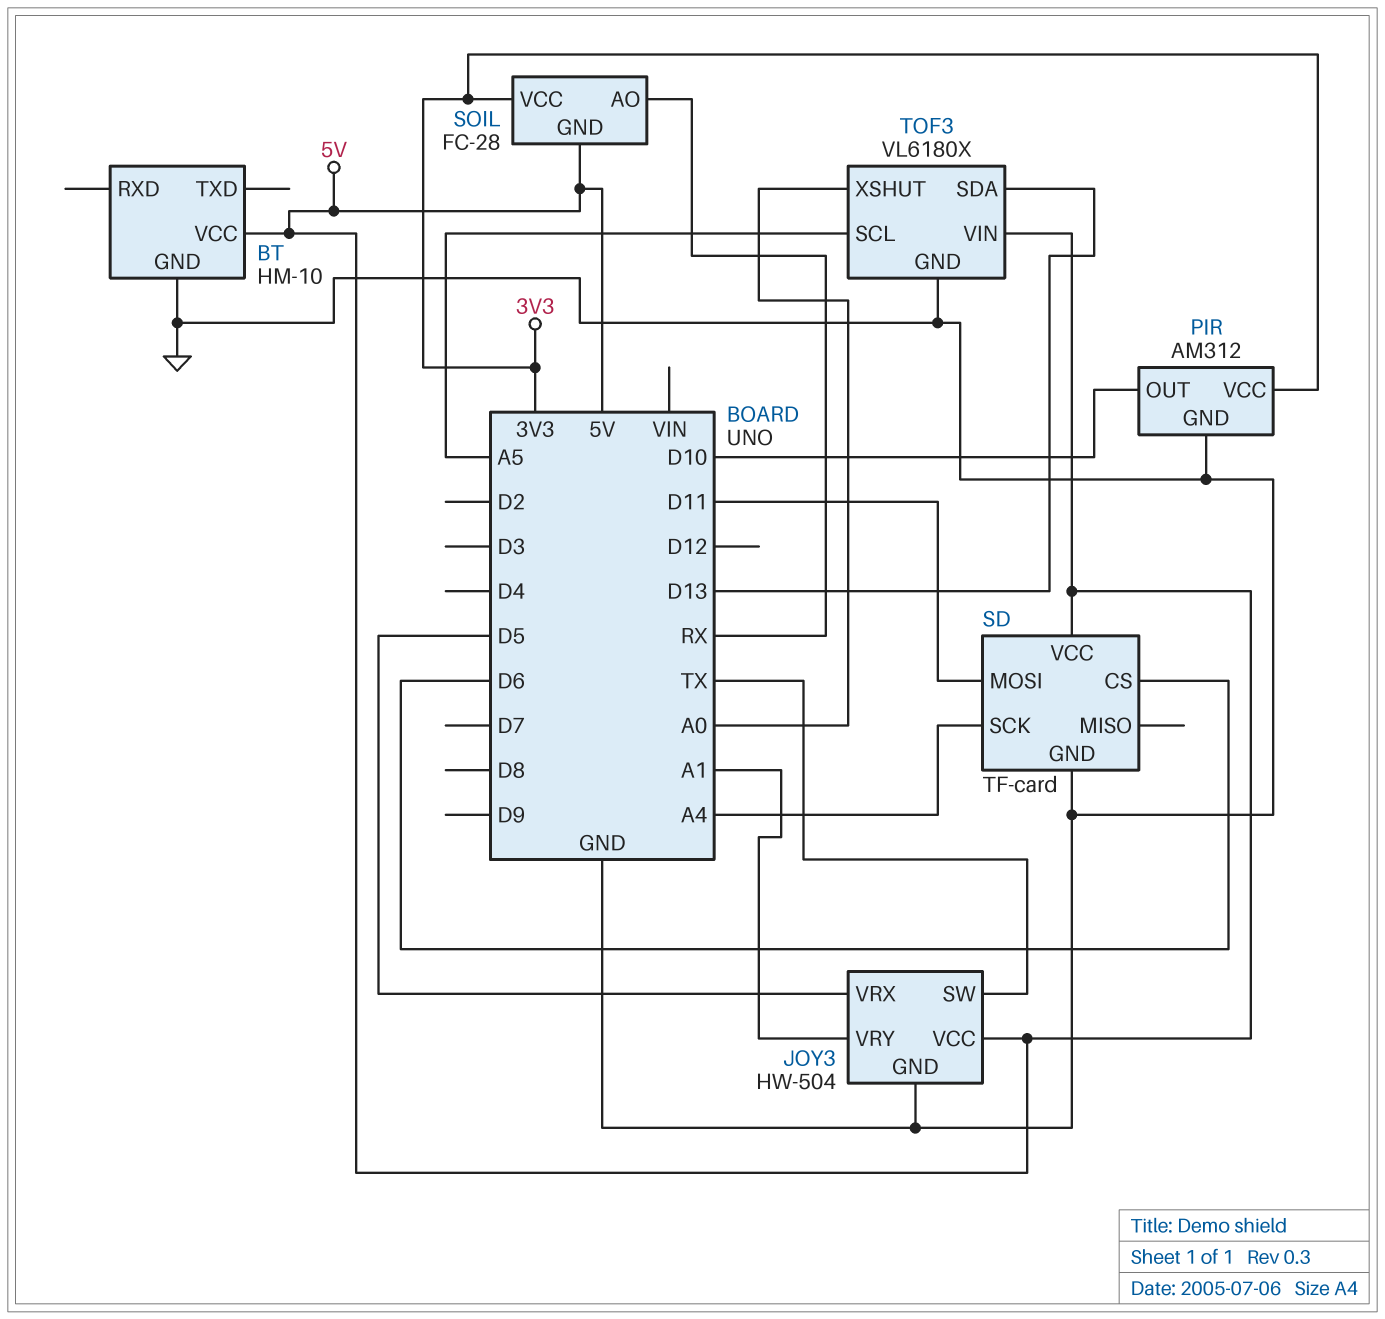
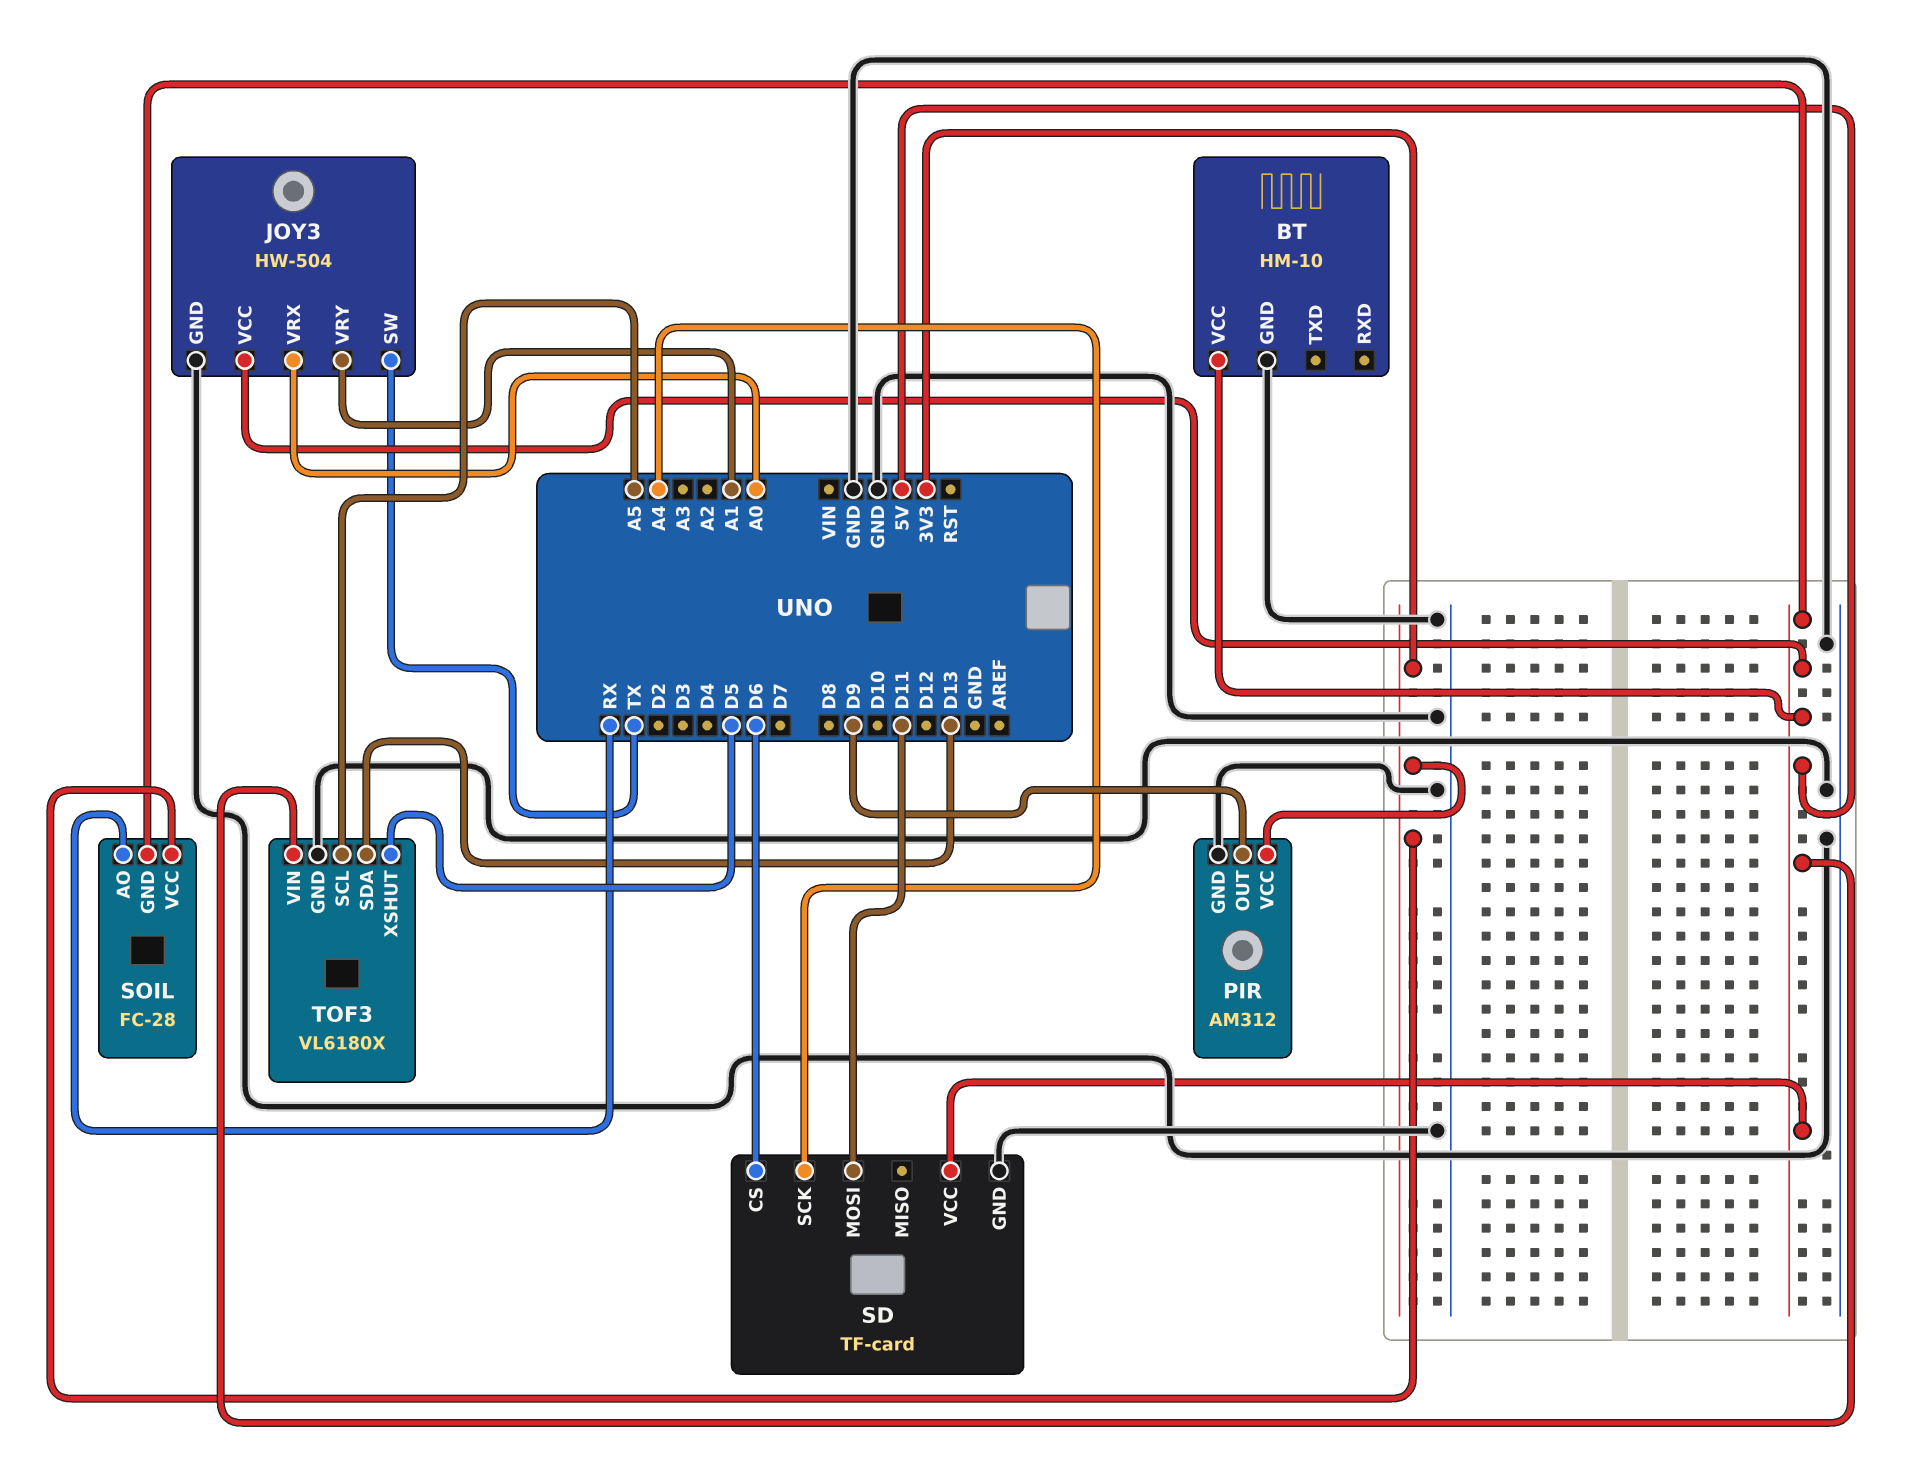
JOY3 pin VRX: D5 -> A0
PIR pin OUT: D10 -> D9
TOF3 pin XSHUT: A0 -> D5

